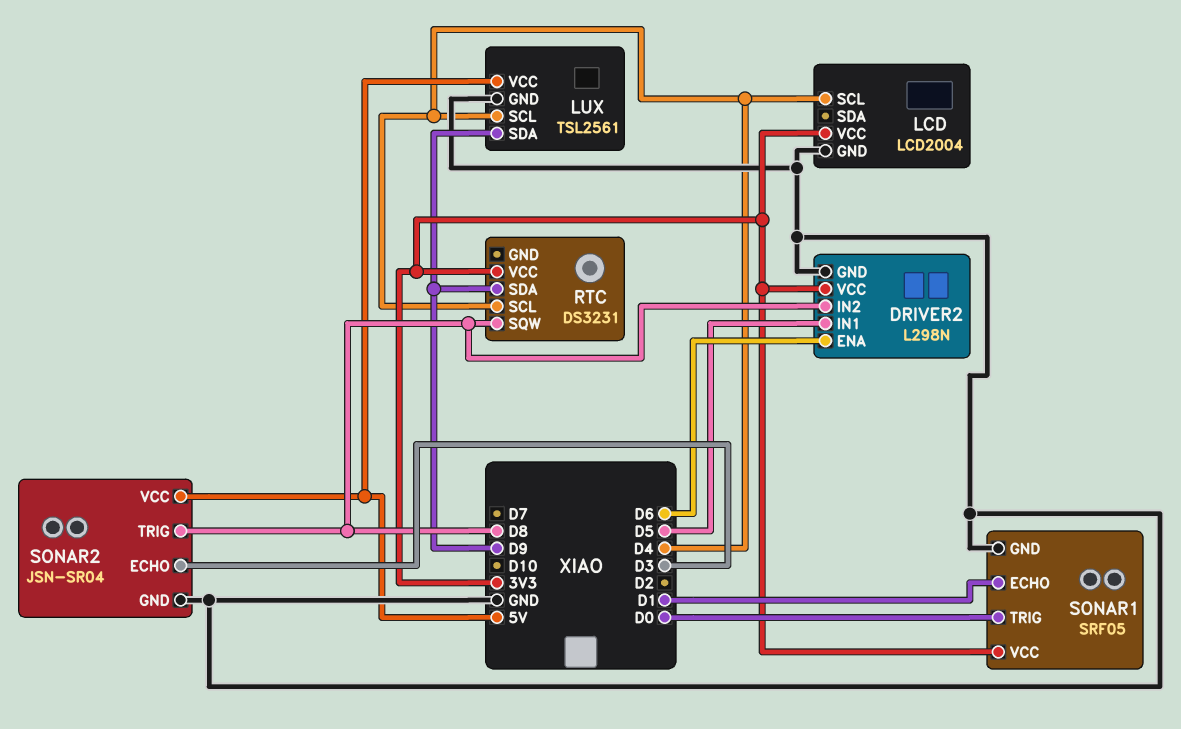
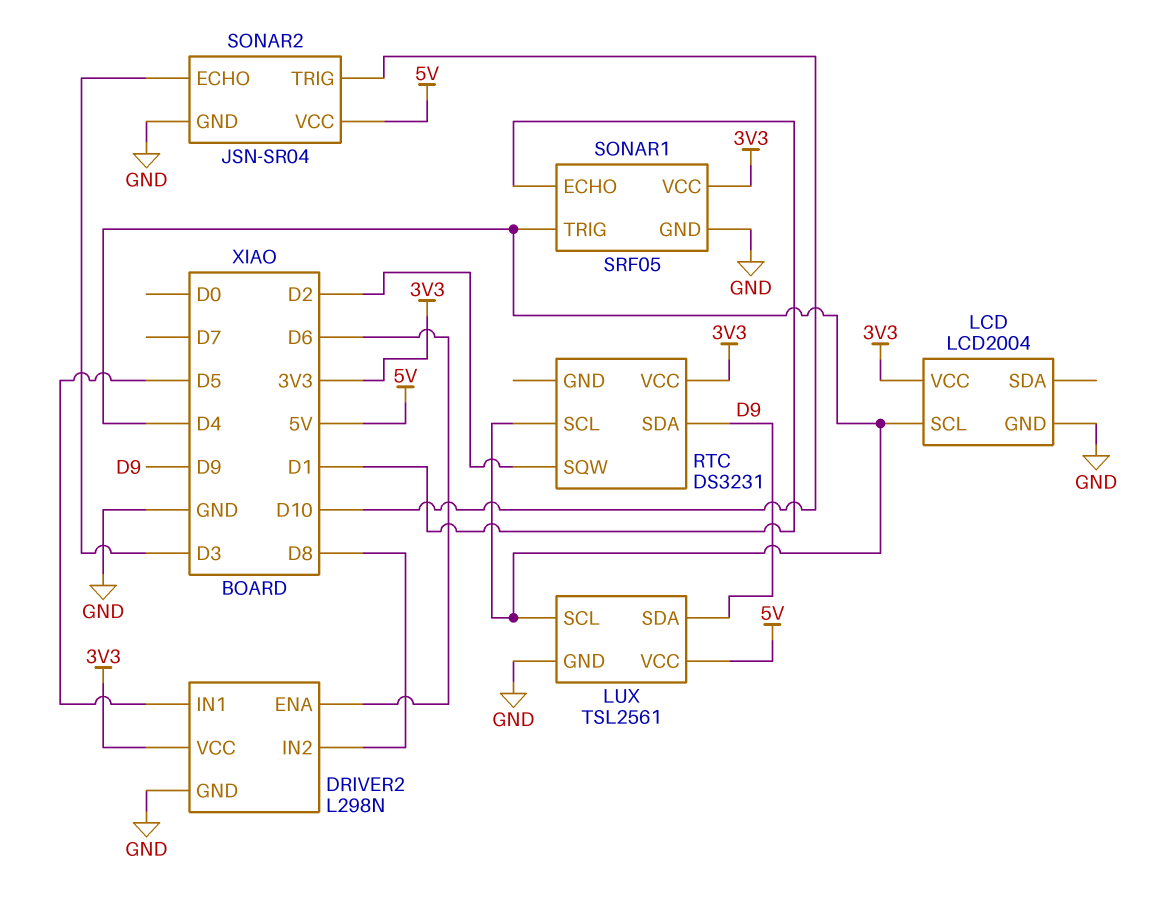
RTC pin SQW: D8 -> D2
SONAR1 pin TRIG: D0 -> D4
SONAR2 pin TRIG: D8 -> D10

